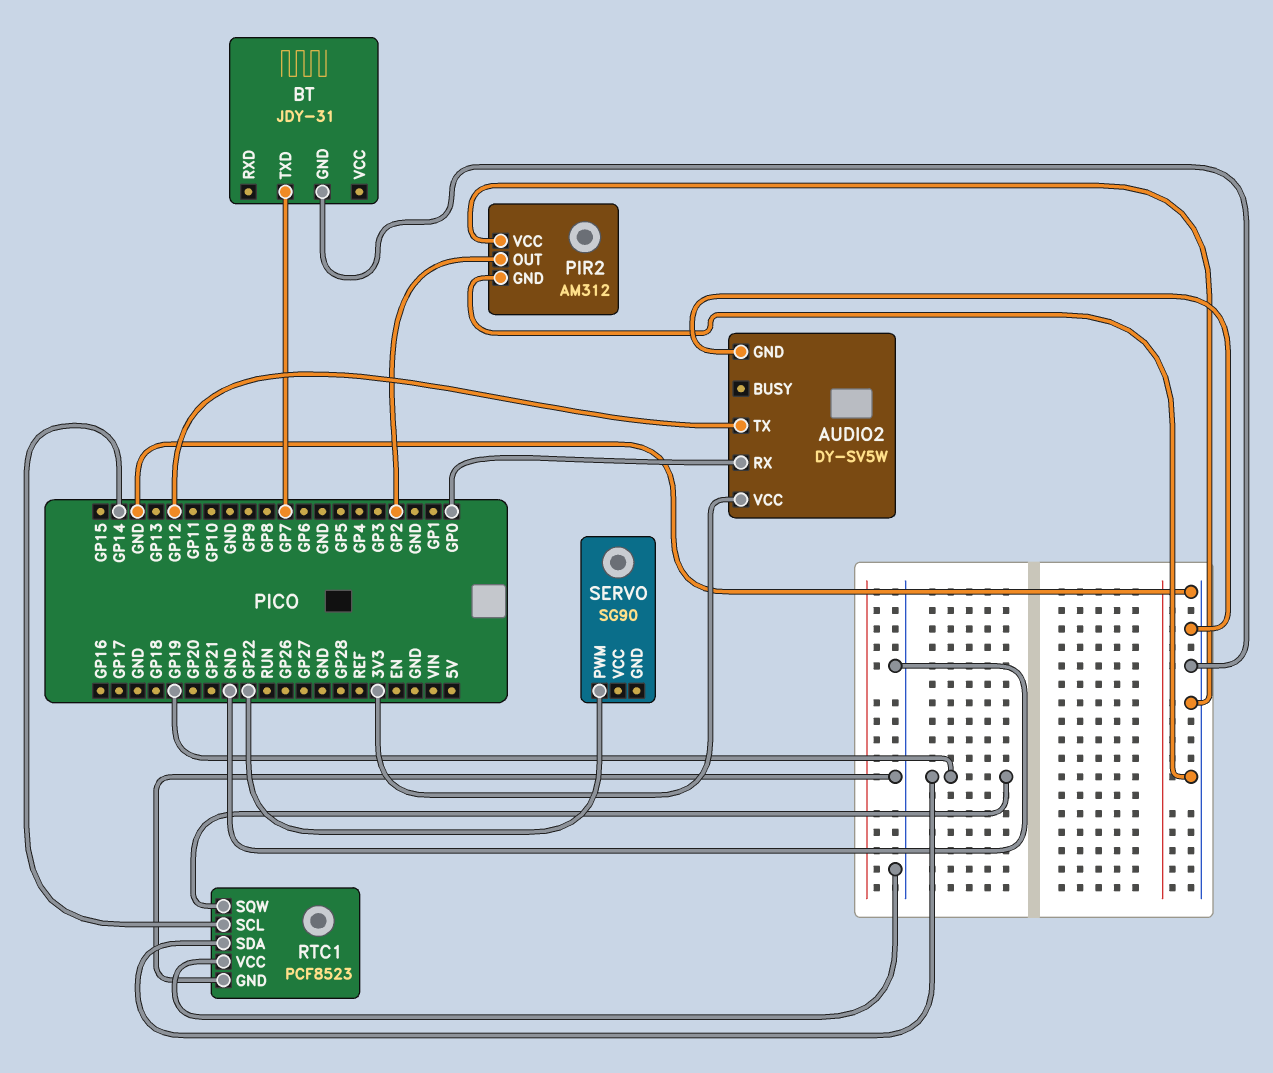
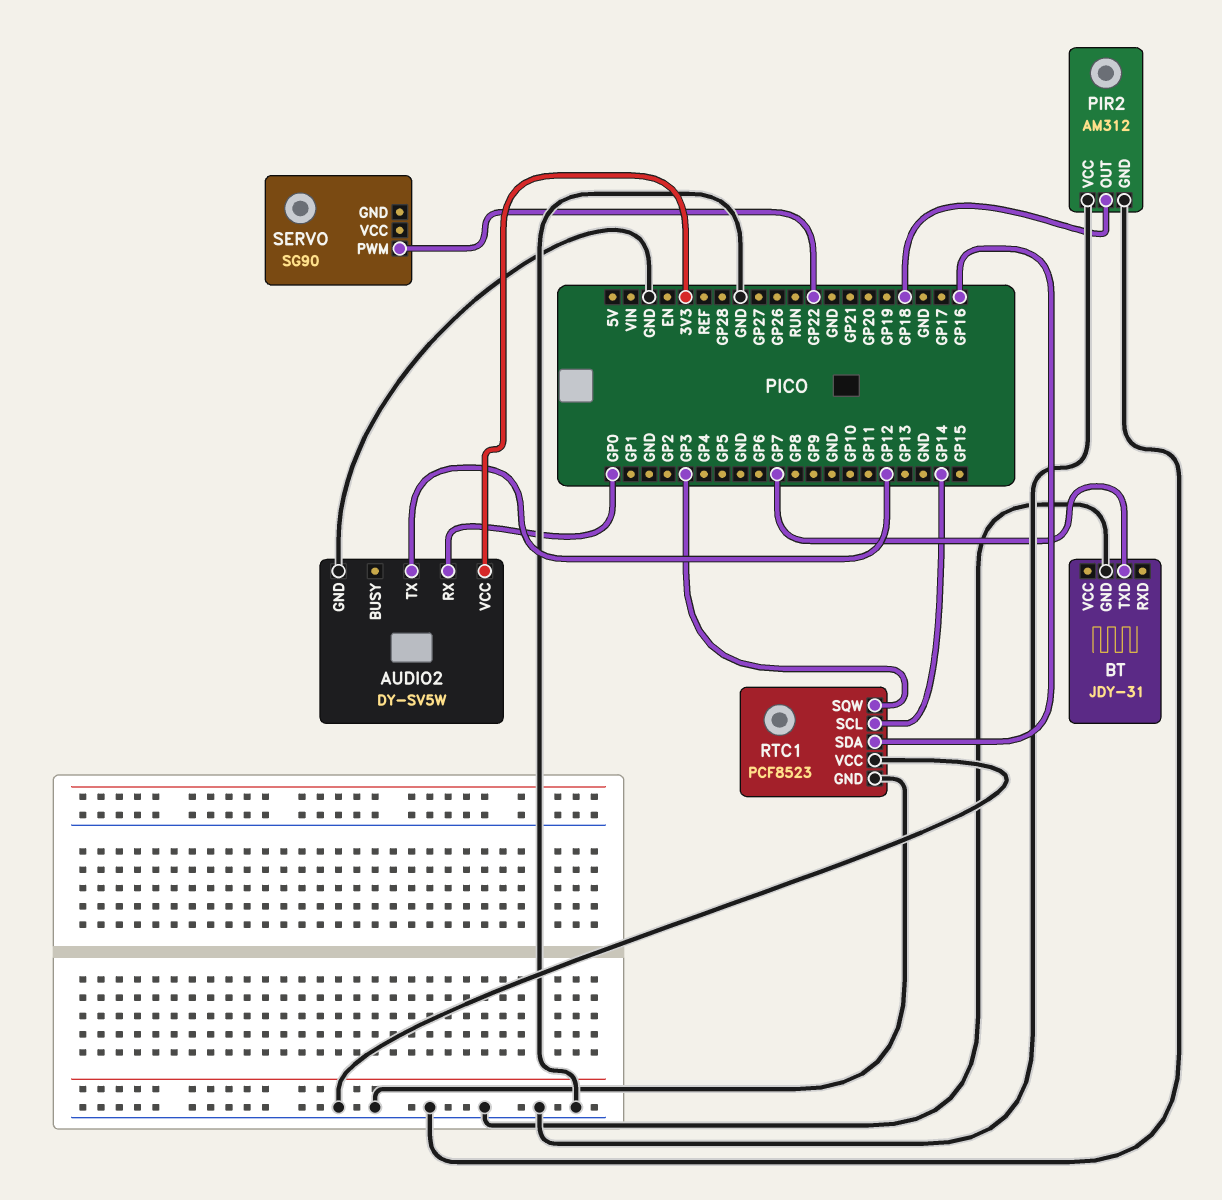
PIR2 pin OUT: GP2 -> GP18
RTC1 pin SDA: GP19 -> GP16
RTC1 pin SQW: GP19 -> GP3

